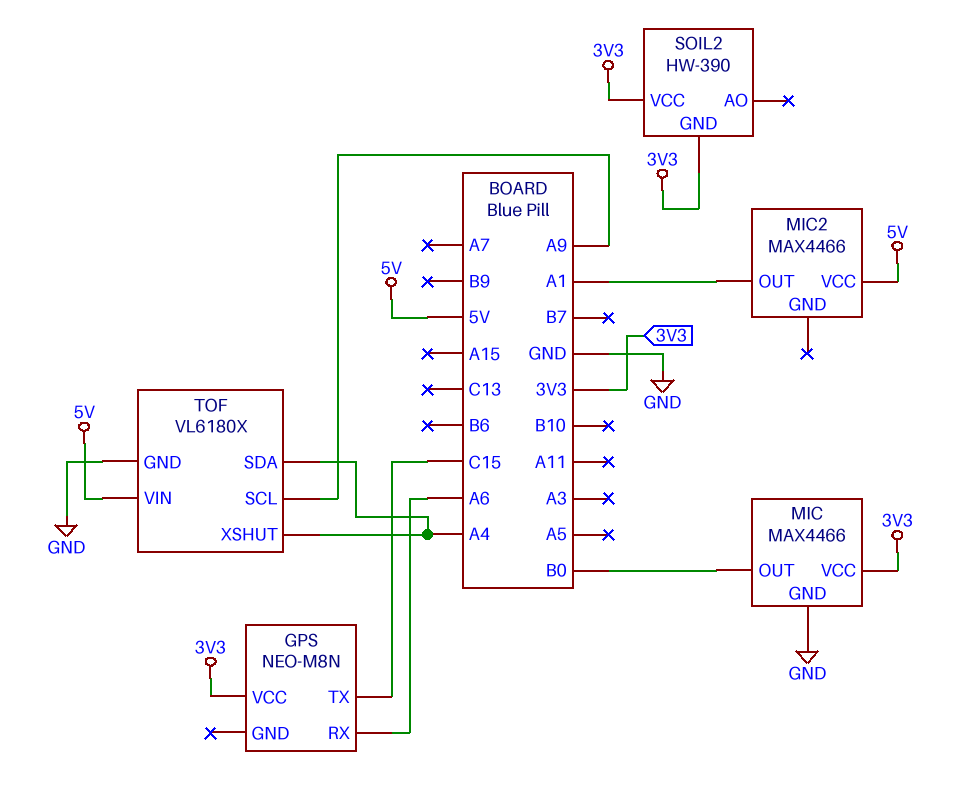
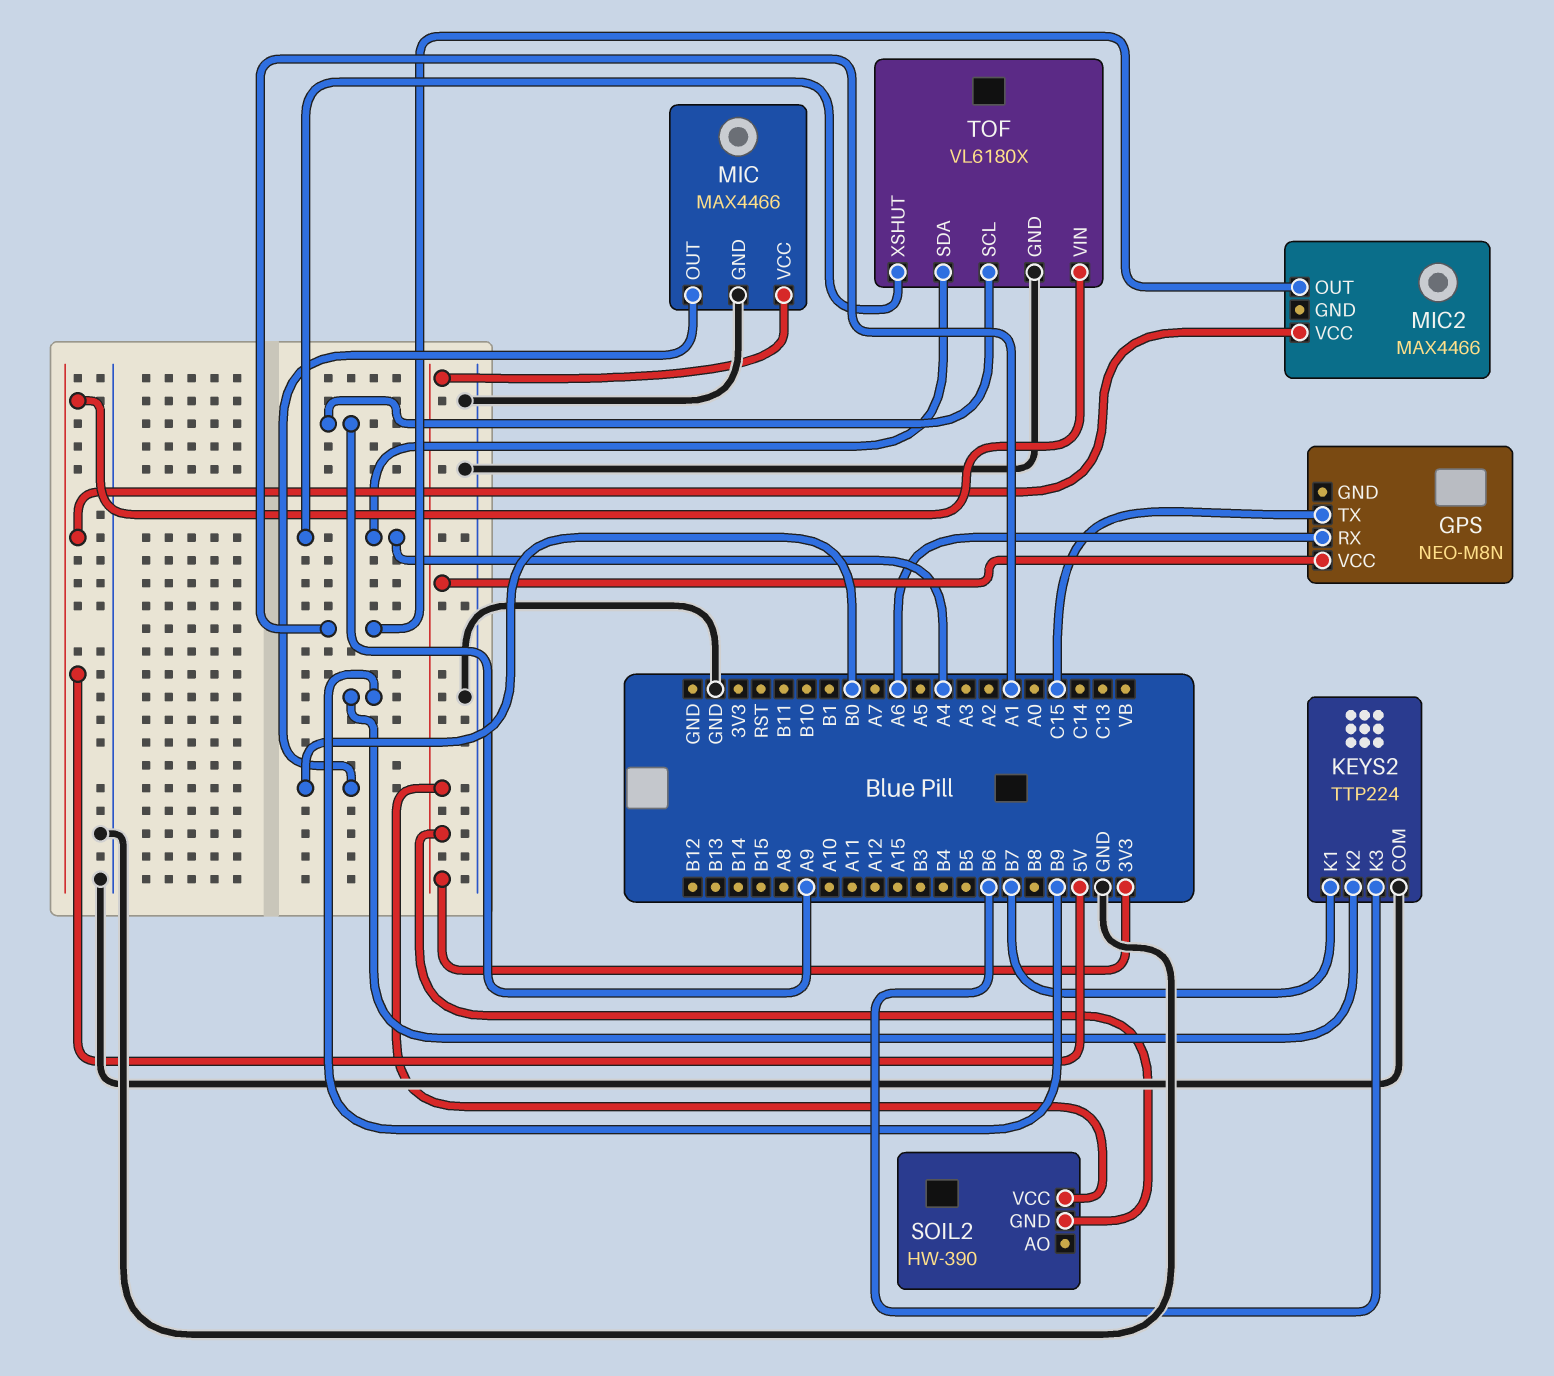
KEYS2: none -> TTP224
KEYS2 pin COM: none -> GND
KEYS2 pin K1: none -> B7
KEYS2 pin K2: none -> B9
KEYS2 pin K3: none -> B6

